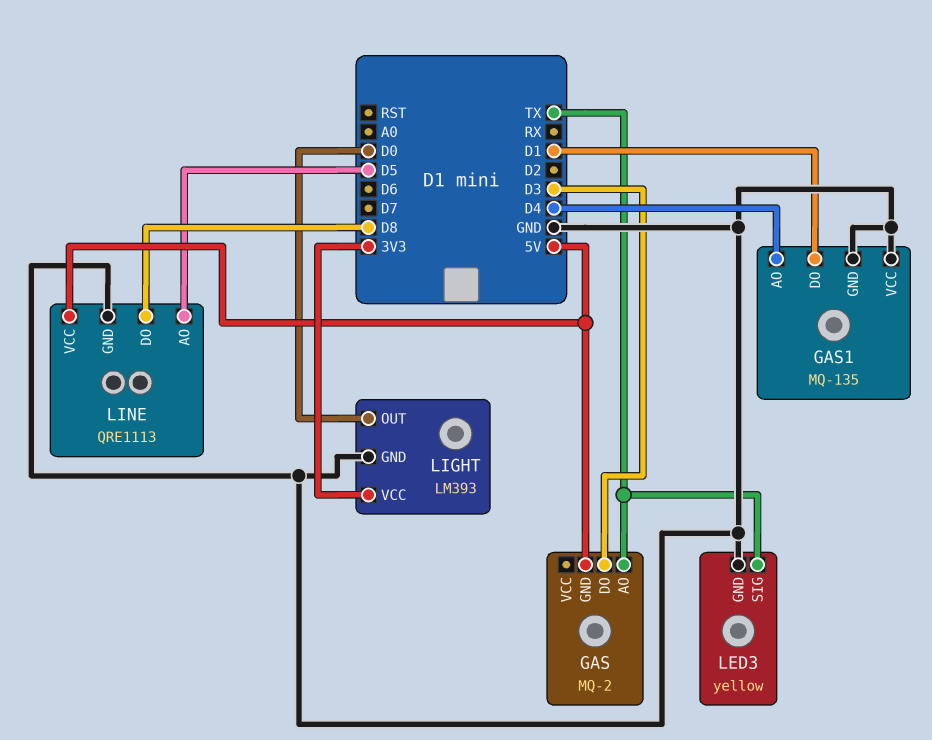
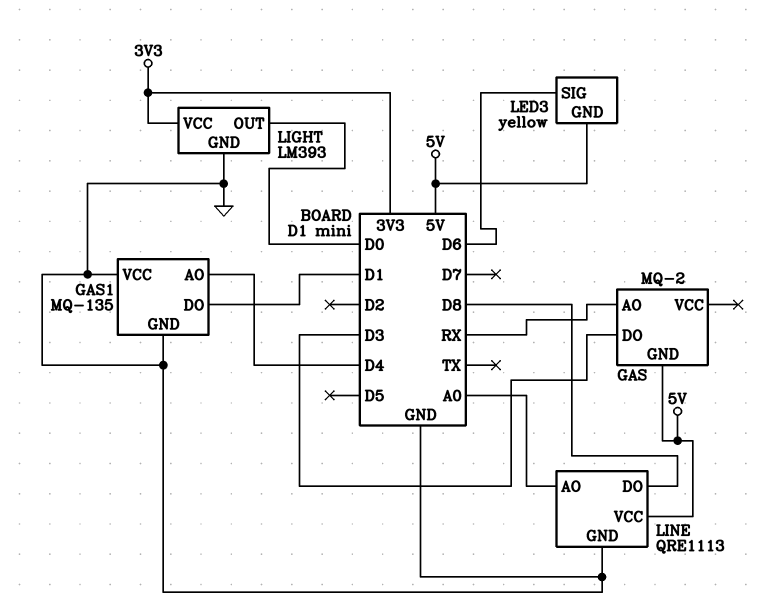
GAS pin AO: TX -> RX
LED3 pin GND: GND -> 5V
LED3 pin SIG: TX -> D6
LINE pin AO: D5 -> A0

